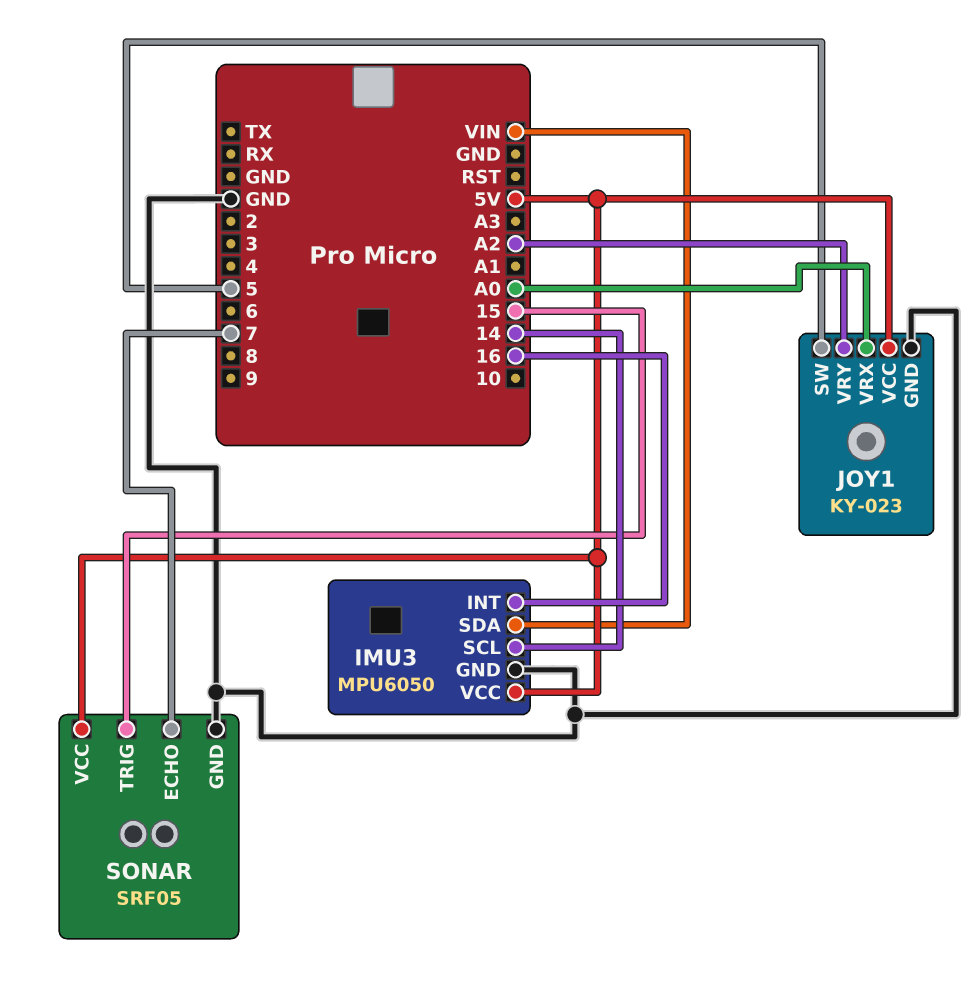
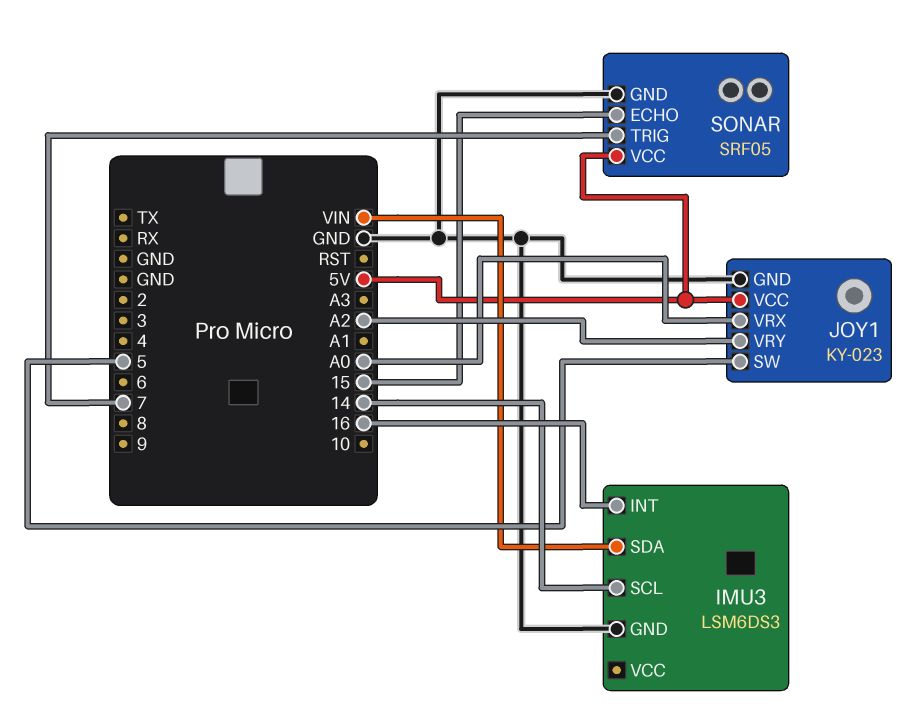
IMU3: MPU6050 -> LSM6DS3
IMU3 pin VCC: 5V -> none
SONAR pin ECHO: 7 -> 15
SONAR pin TRIG: 15 -> 7

